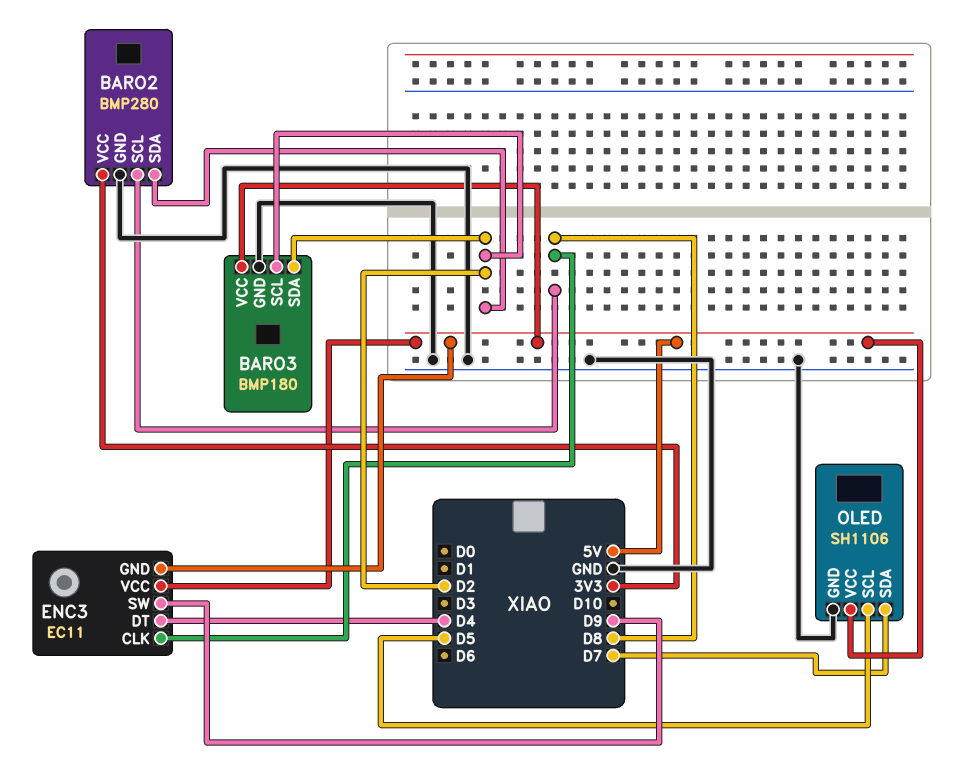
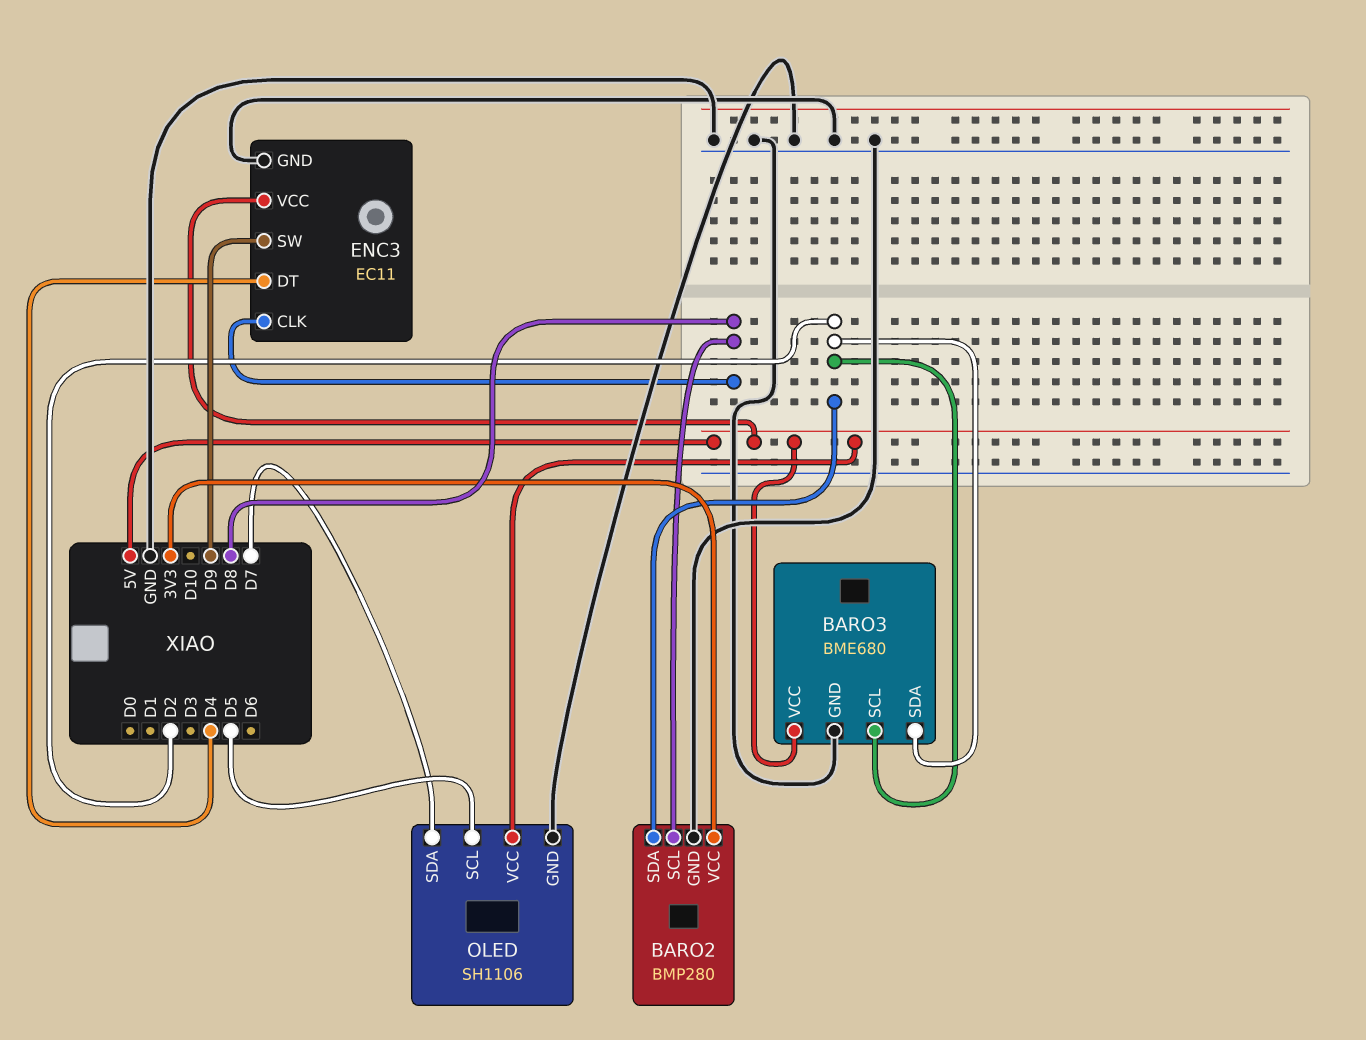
BARO3: BMP180 -> BME680
ENC3 pin GND: 5V -> GND

